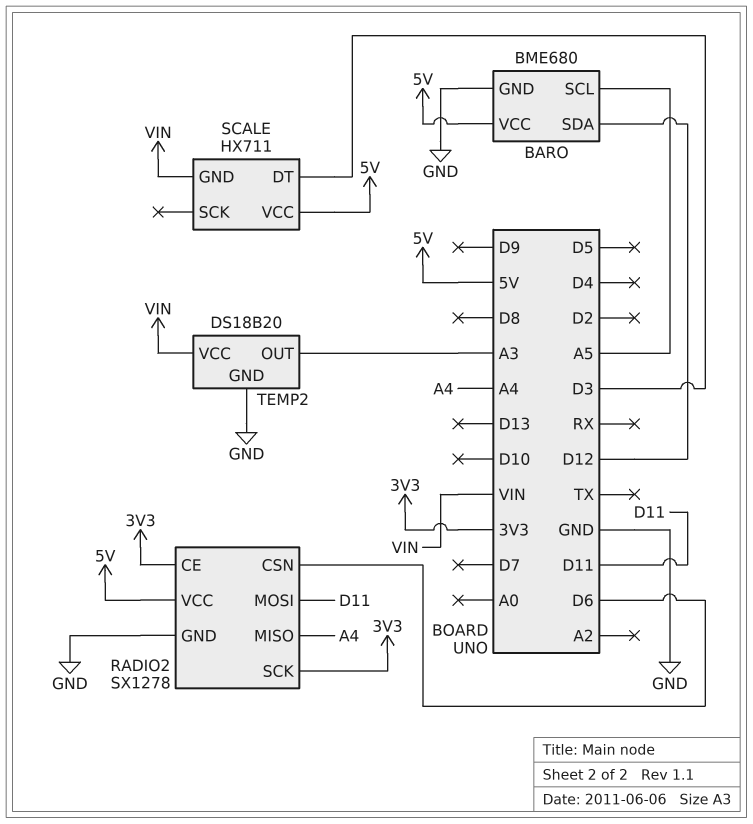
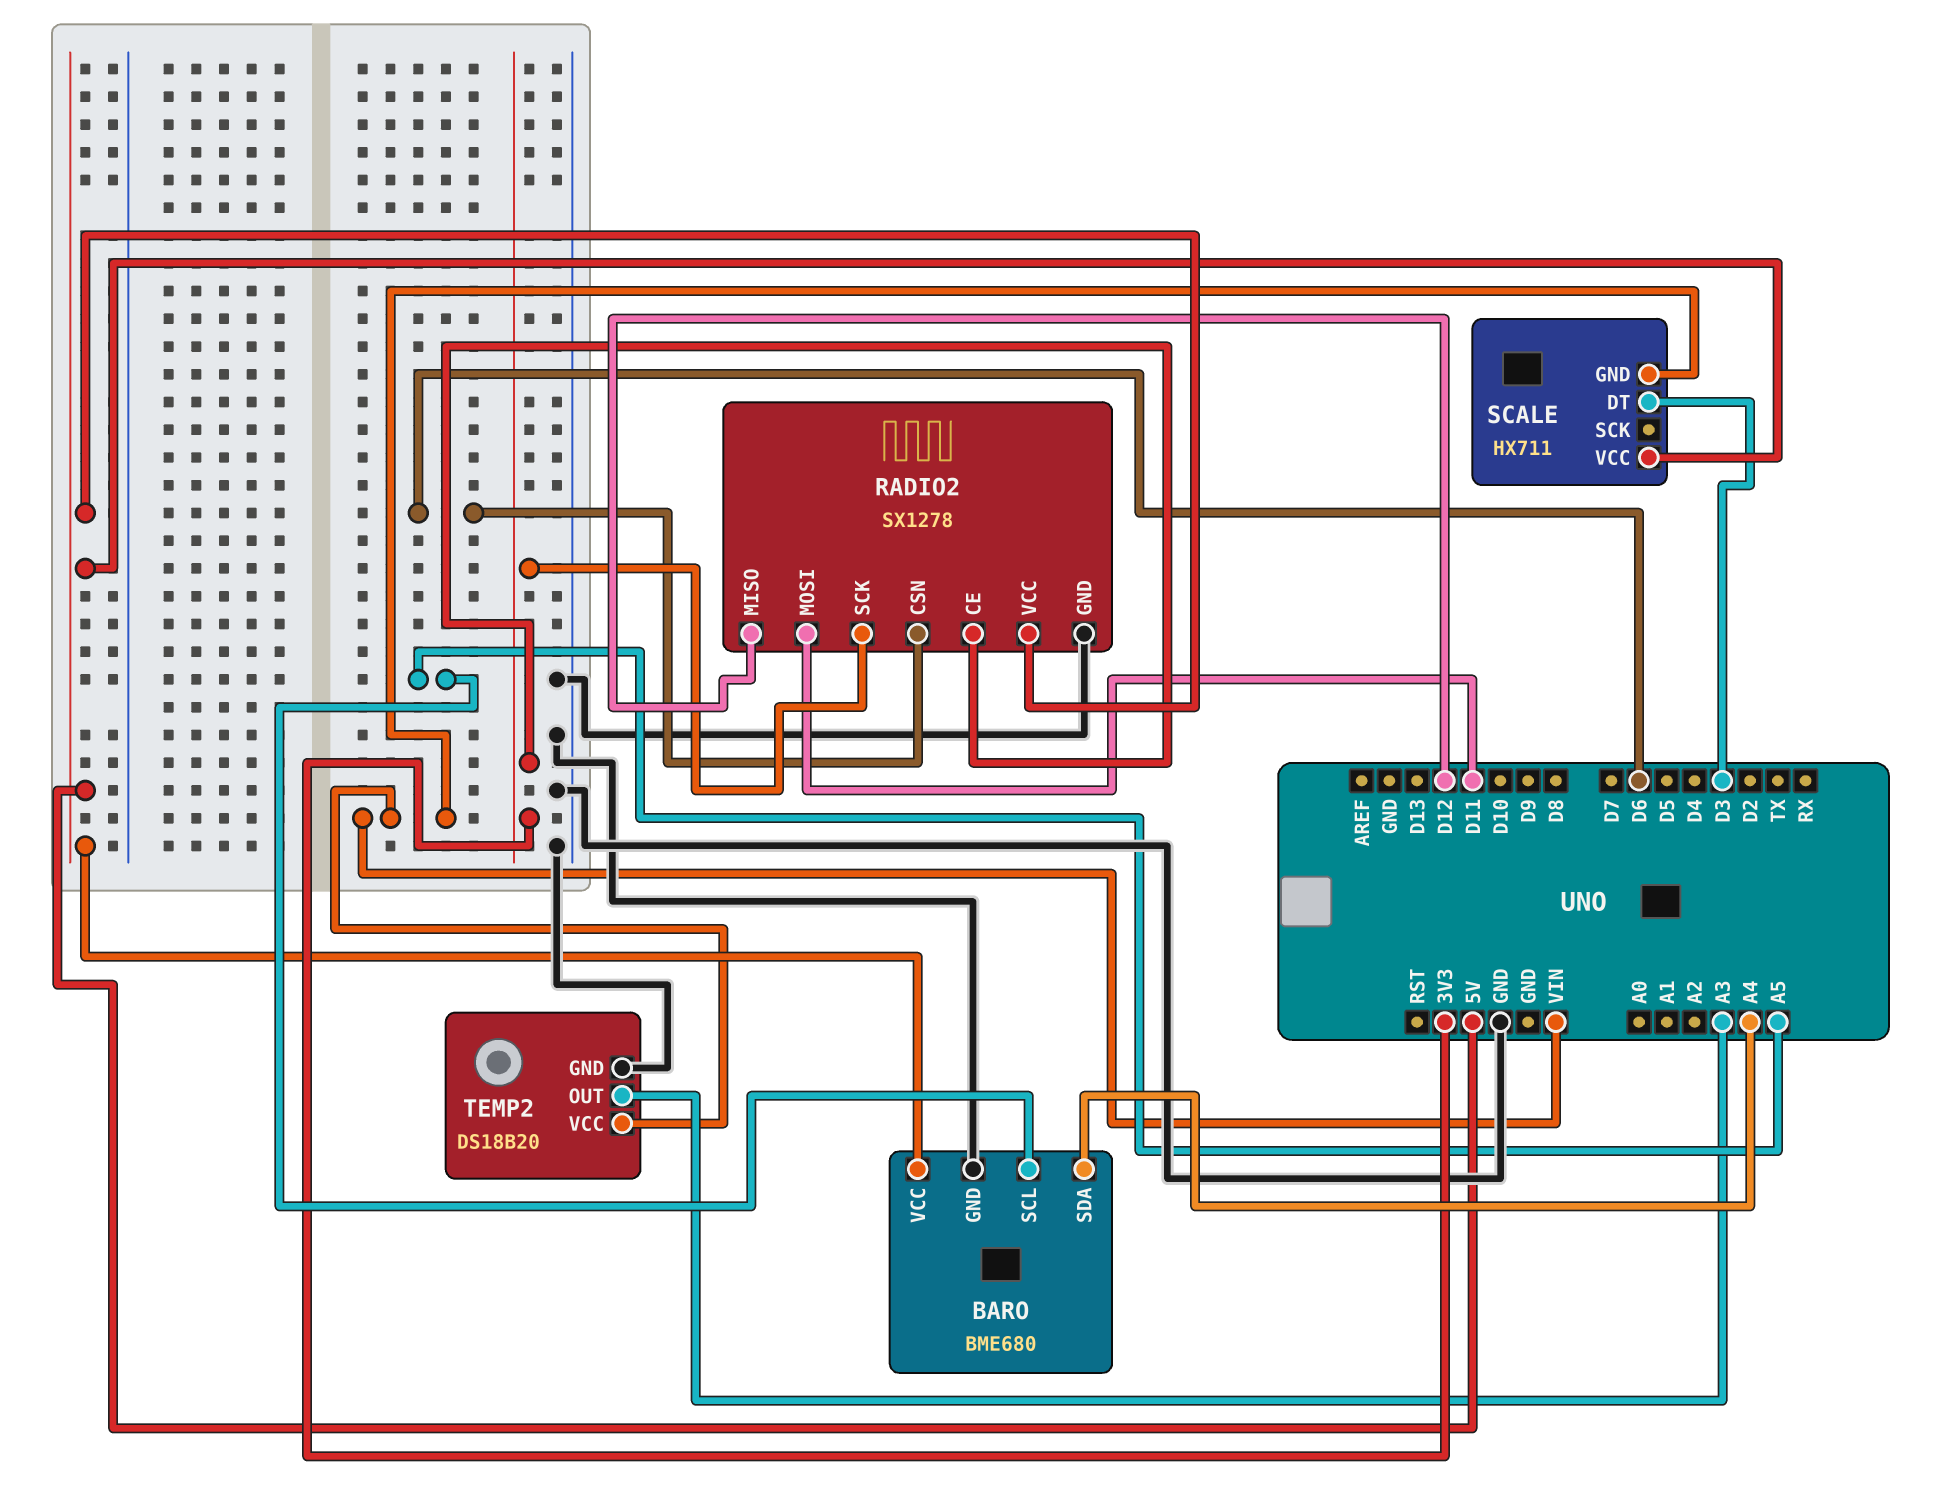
BARO pin SDA: D12 -> A4
RADIO2 pin MISO: A4 -> D12

